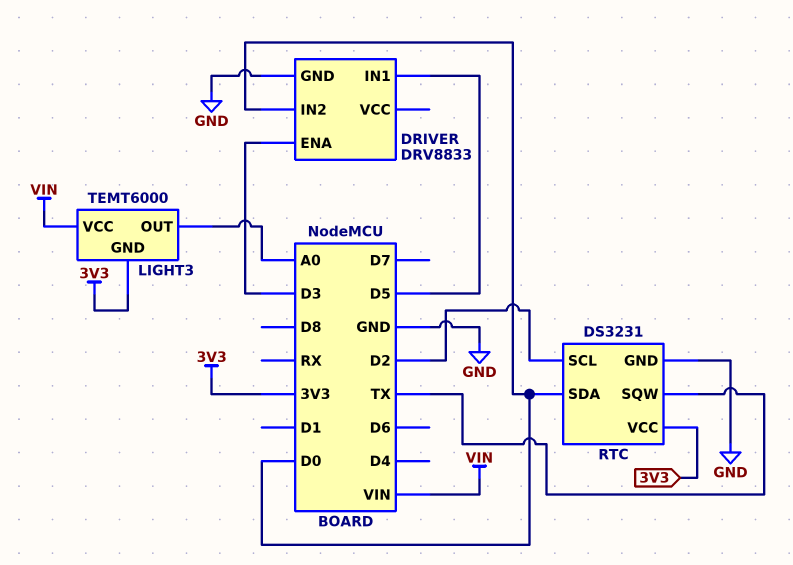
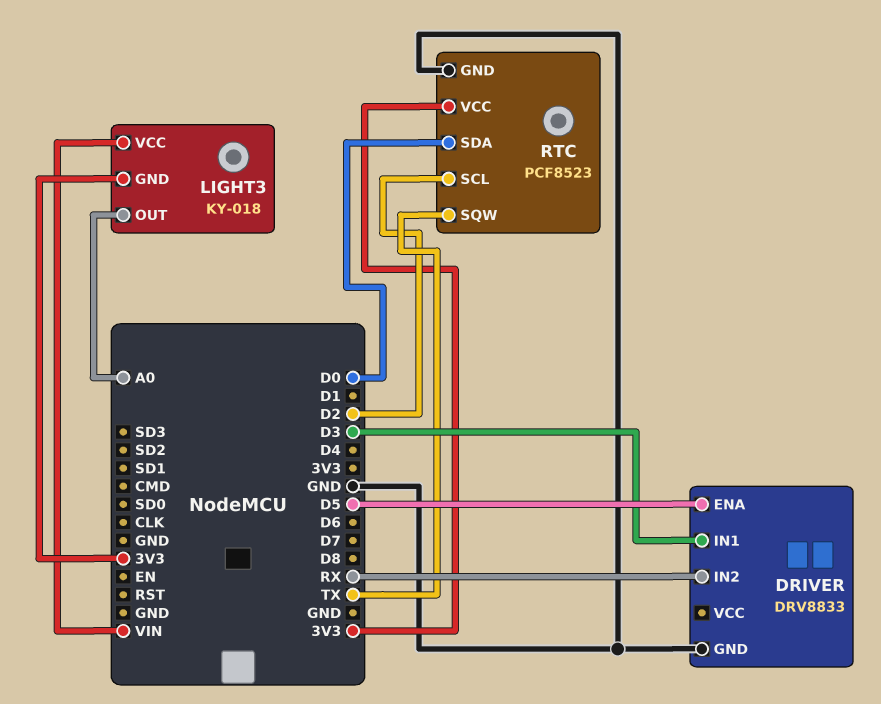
DRIVER pin ENA: D3 -> D5
DRIVER pin IN1: D5 -> D3
DRIVER pin IN2: D0 -> RX
LIGHT3: TEMT6000 -> KY-018
RTC: DS3231 -> PCF8523

